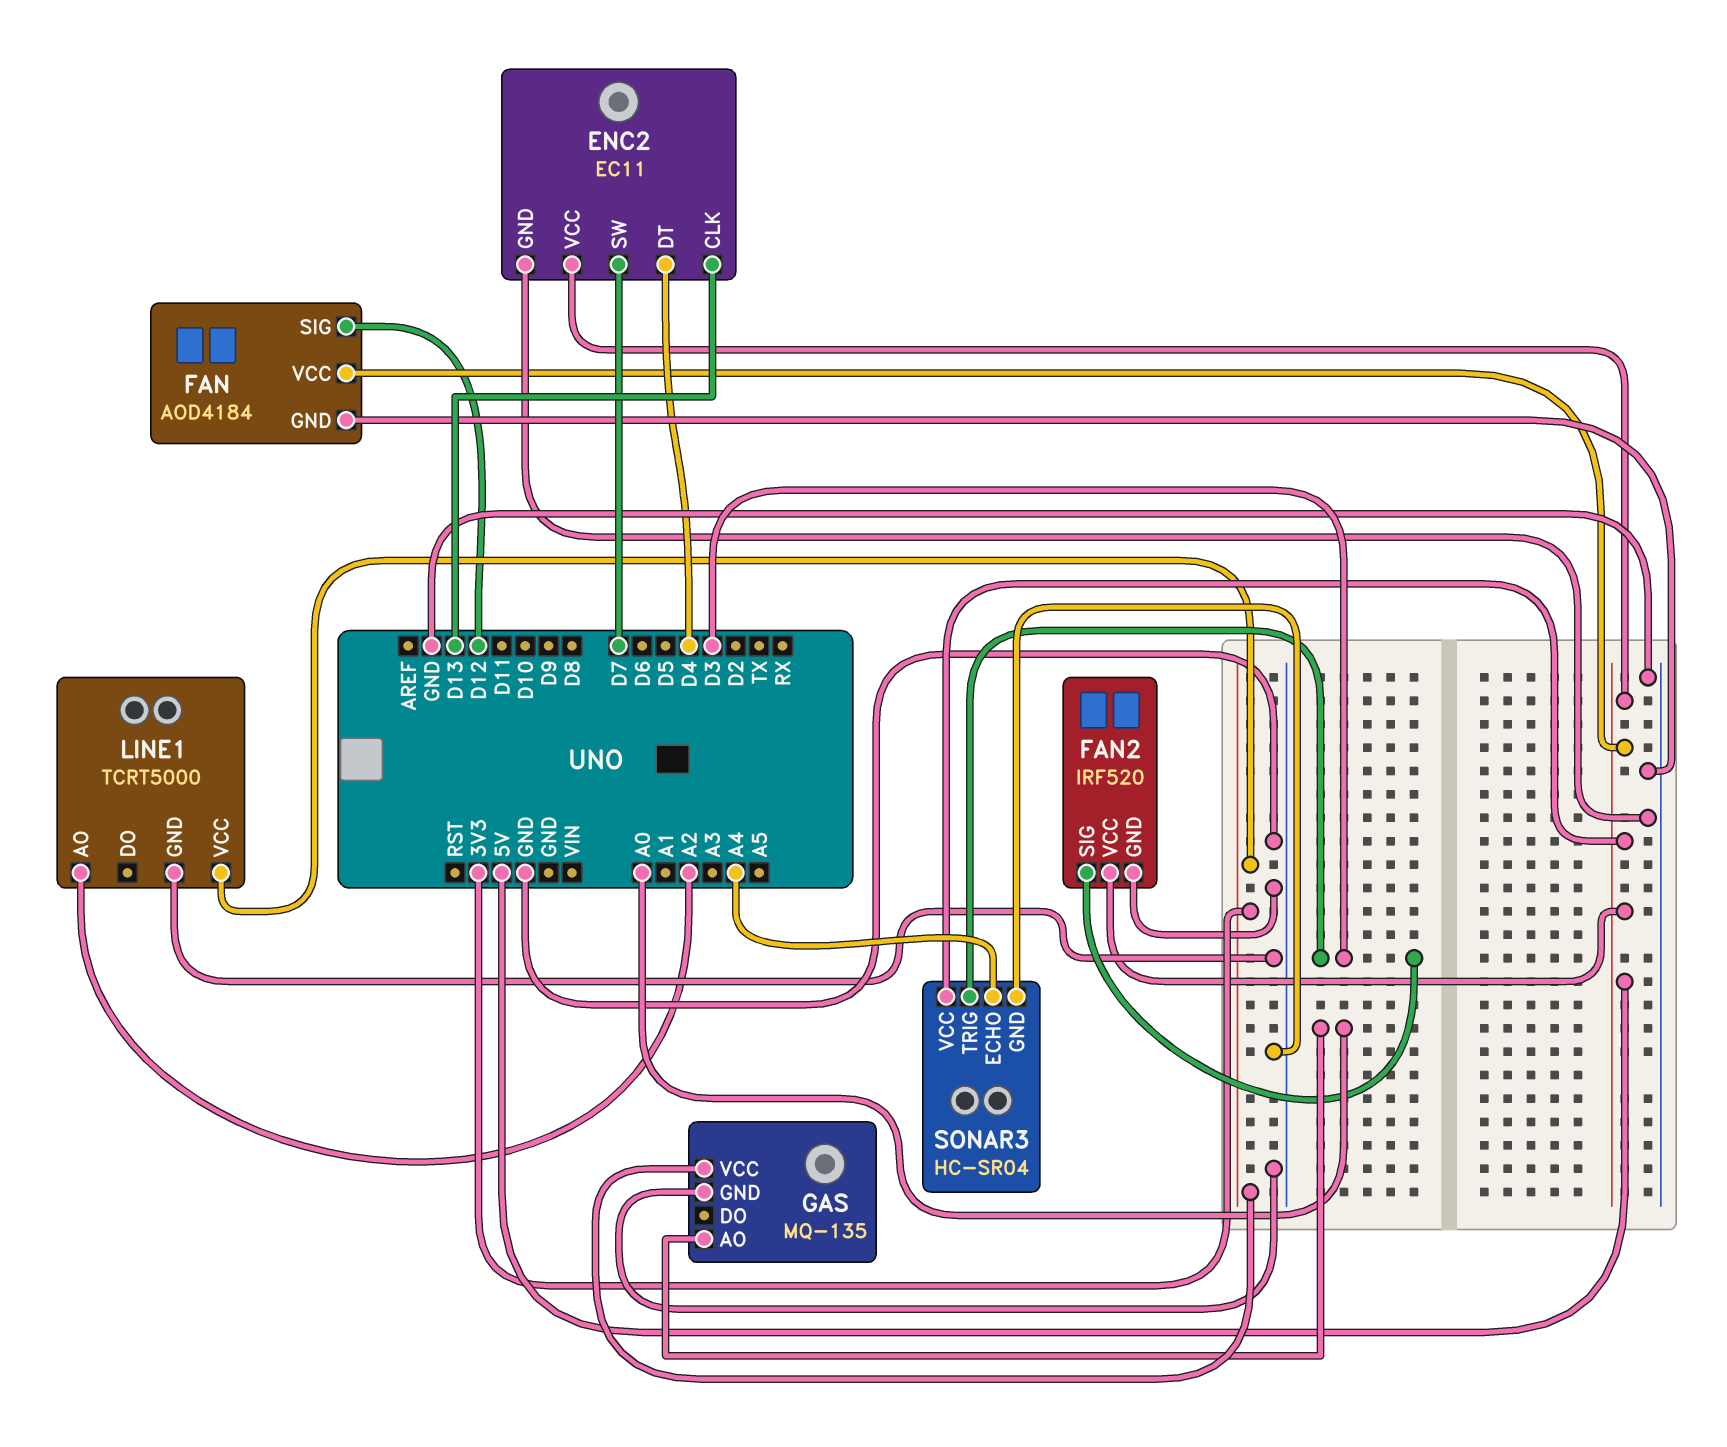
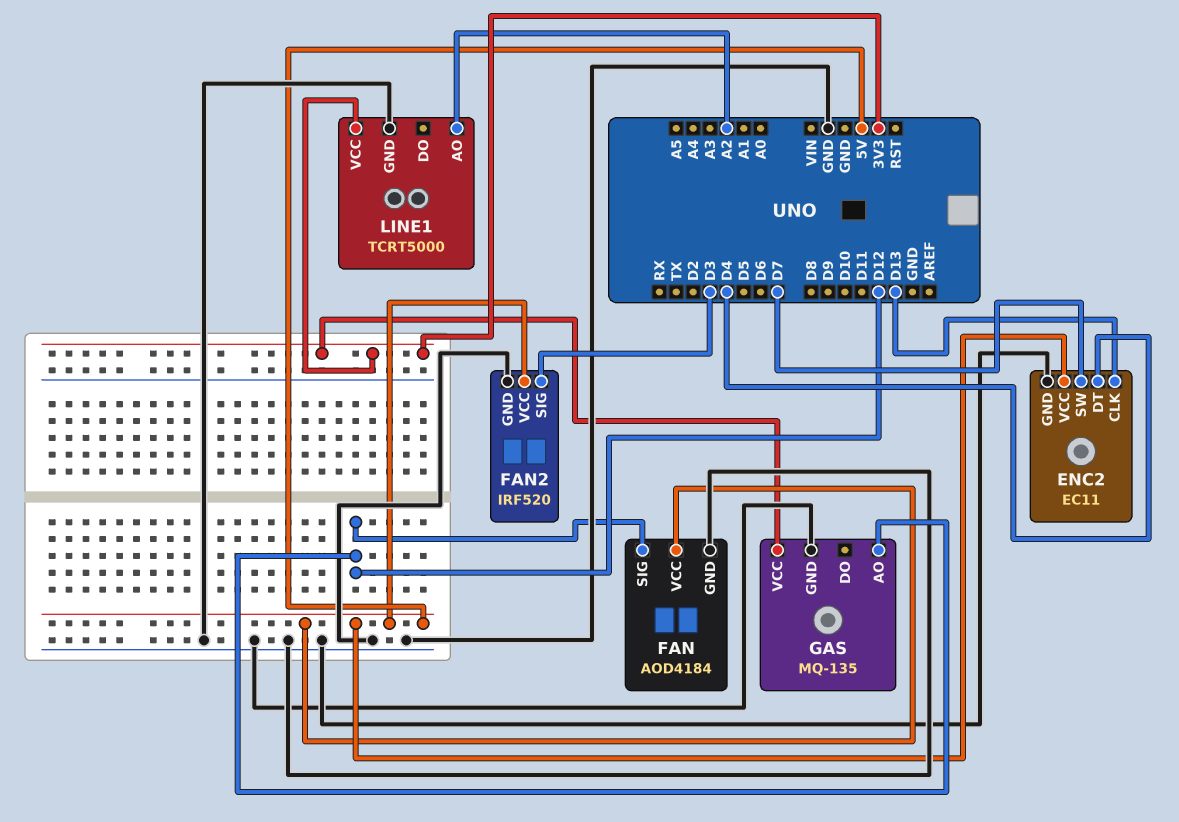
GAS pin AO: A0 -> D12
SONAR3: HC-SR04 -> none
SONAR3 pin ECHO: A4 -> none
SONAR3 pin GND: GND -> none
SONAR3 pin TRIG: D3 -> none
SONAR3 pin VCC: 5V -> none

